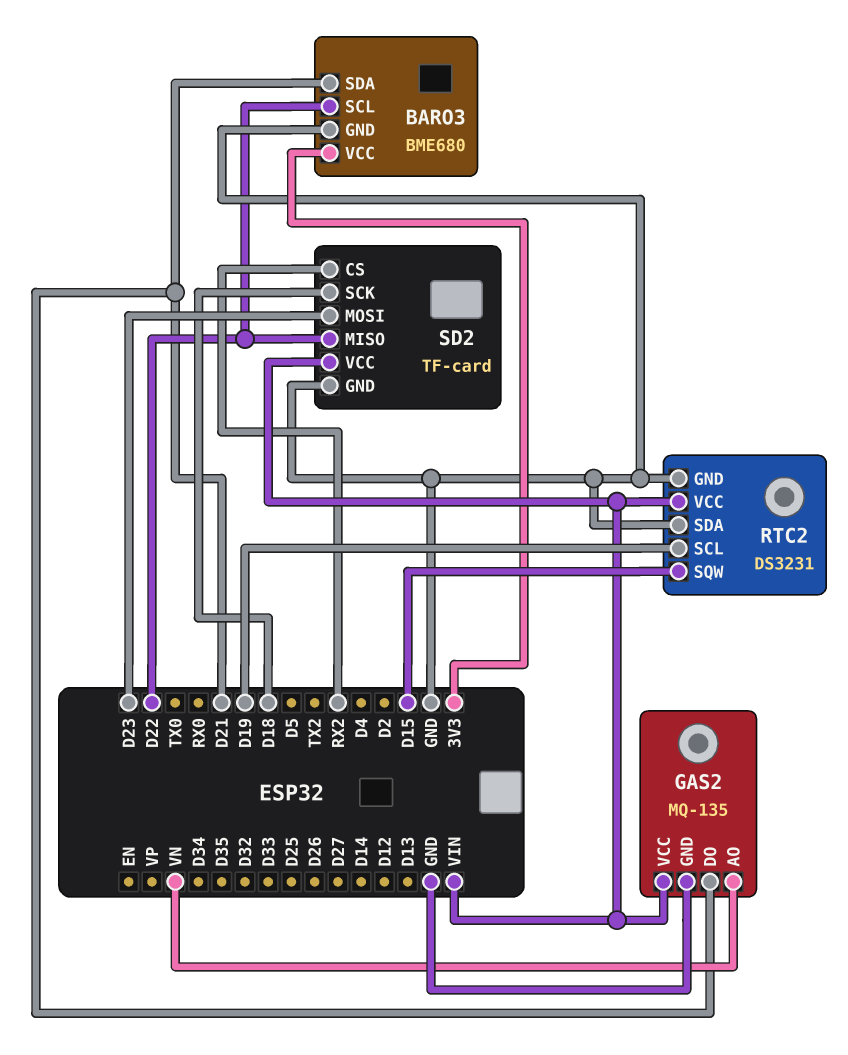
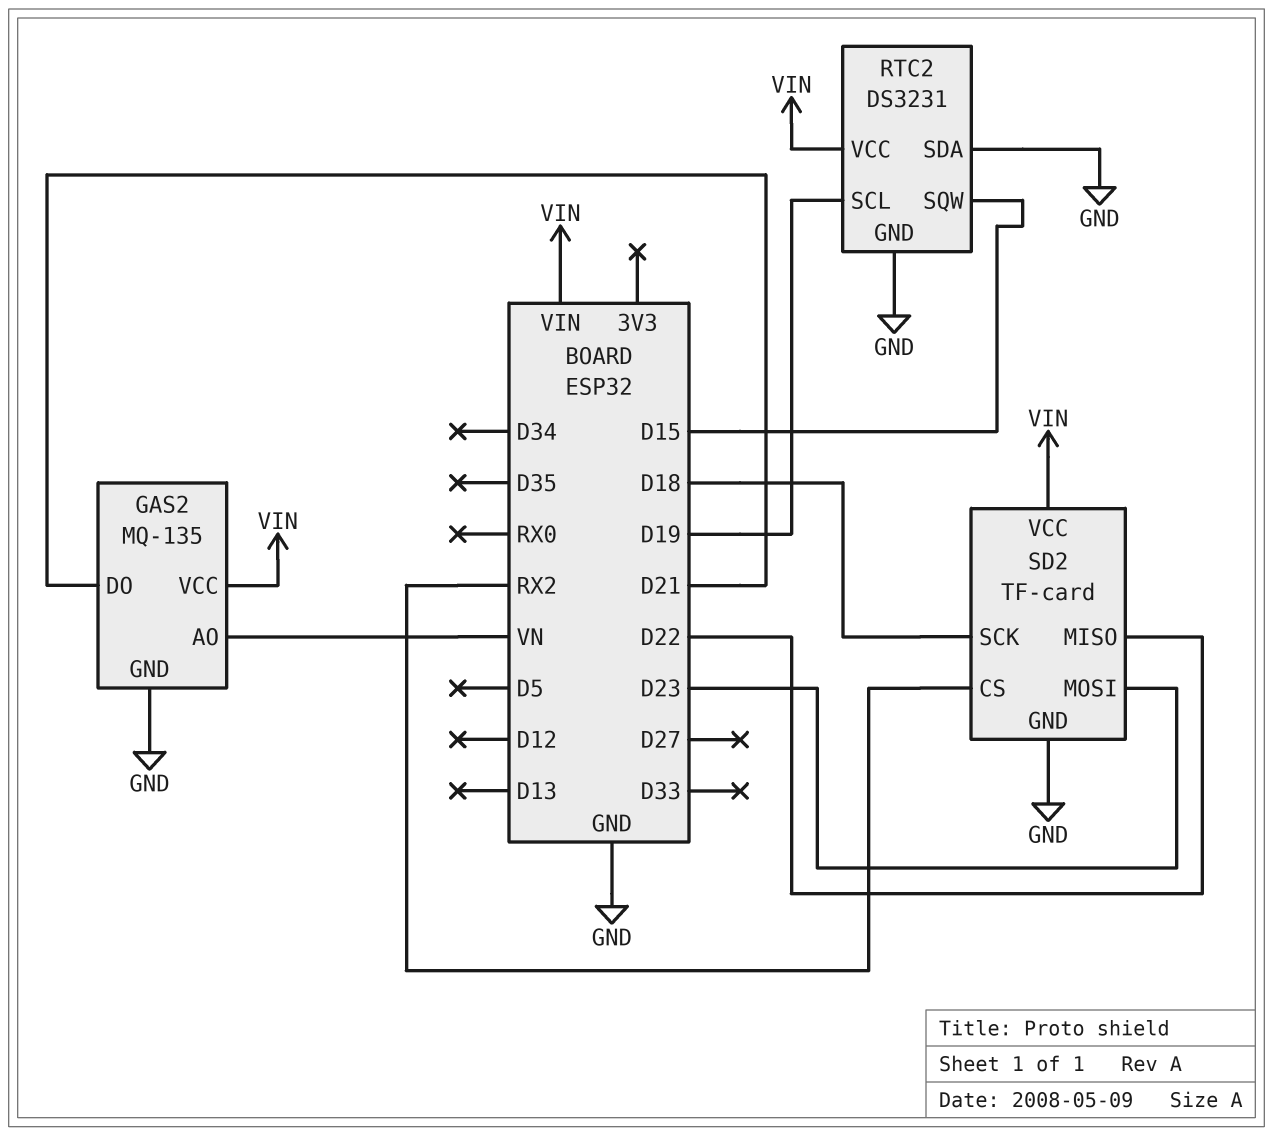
BARO3: BME680 -> none
BARO3 pin GND: GND -> none
BARO3 pin SCL: D22 -> none
BARO3 pin SDA: D21 -> none
BARO3 pin VCC: 3V3 -> none

